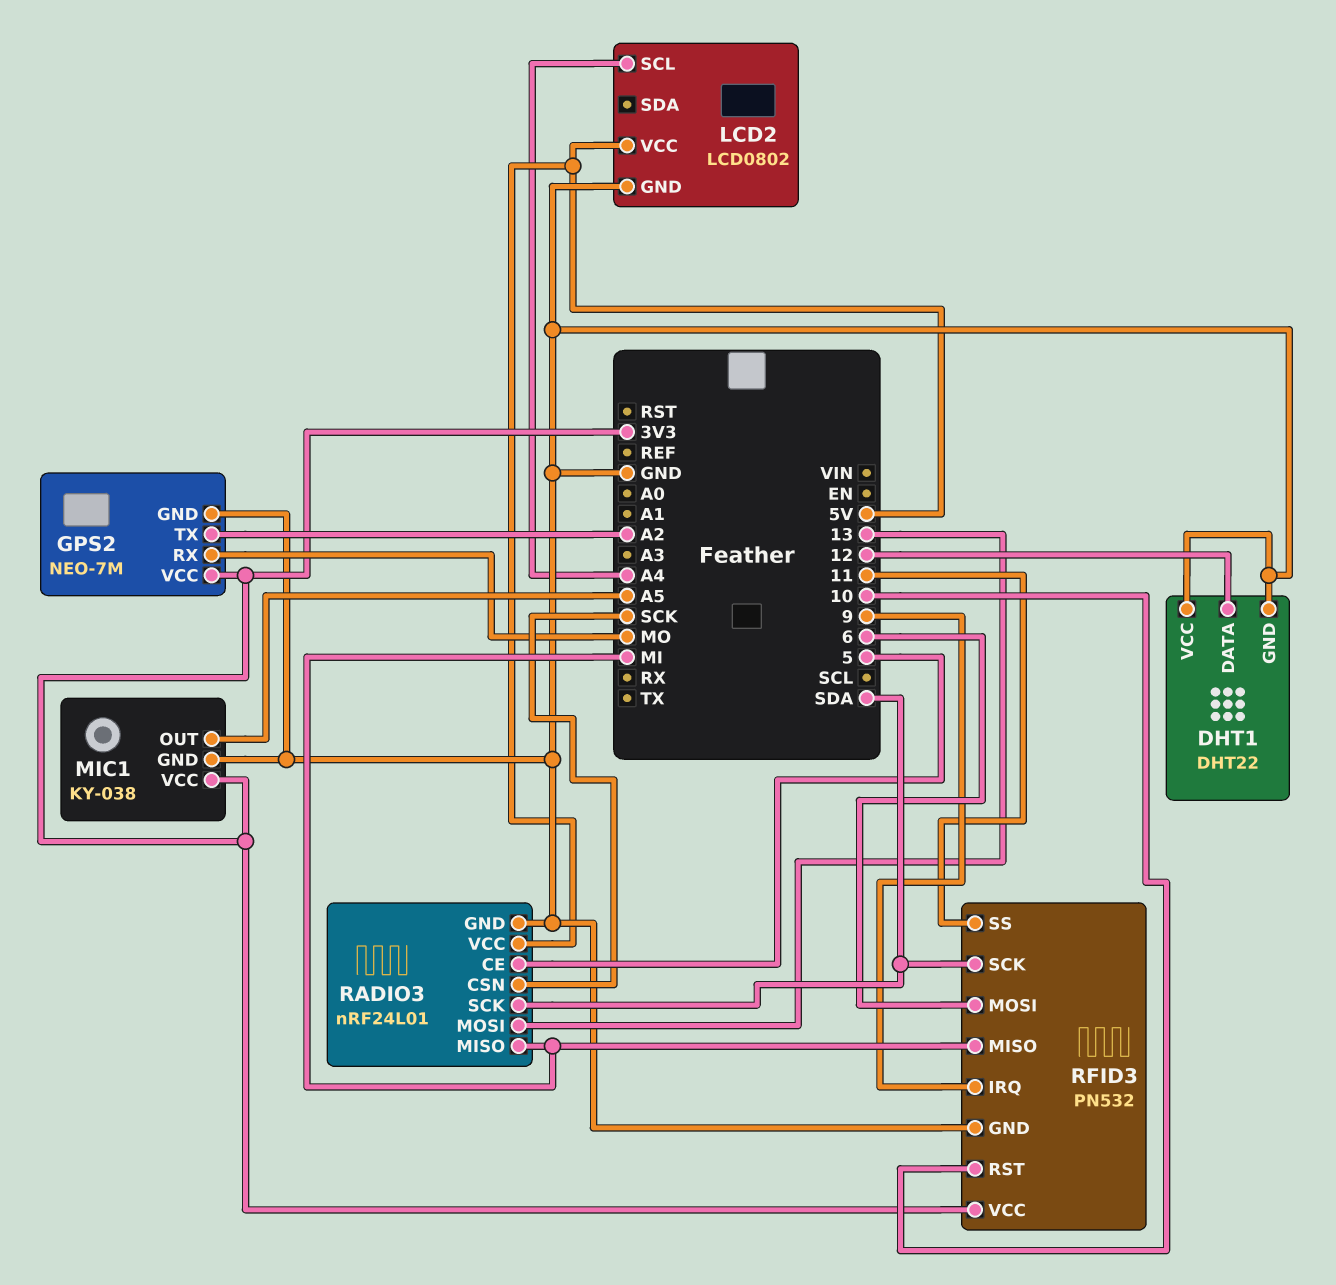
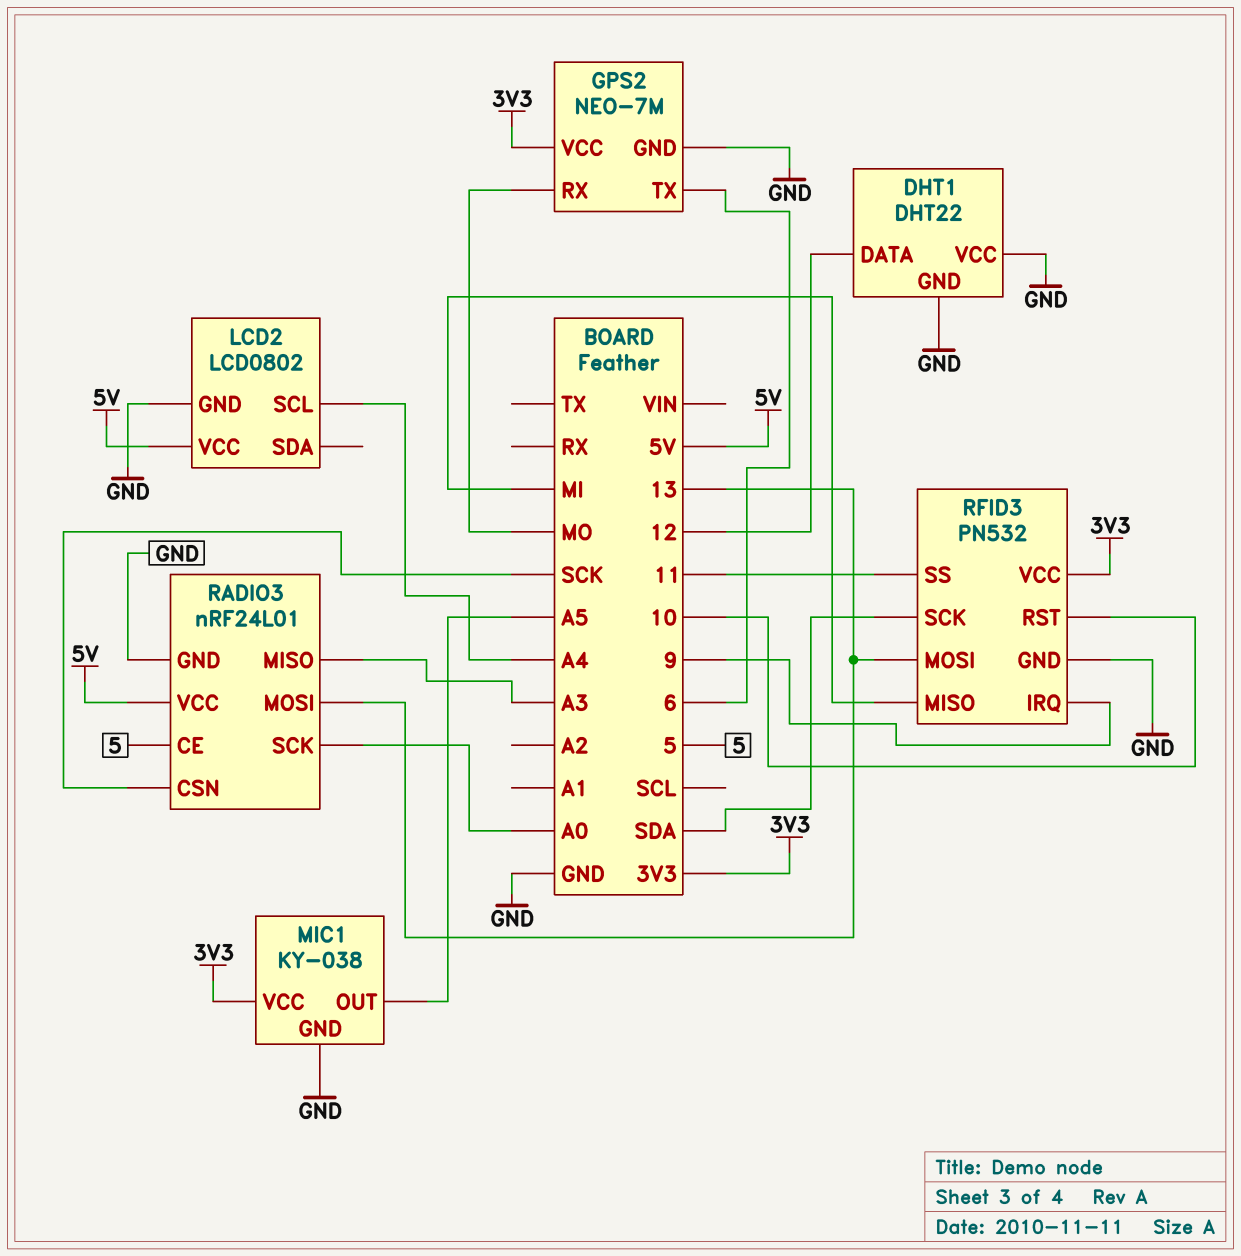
GPS2 pin TX: A2 -> 6
RADIO3 pin MISO: MI -> A3
RADIO3 pin SCK: SDA -> A0
RFID3 pin MOSI: 6 -> 13

